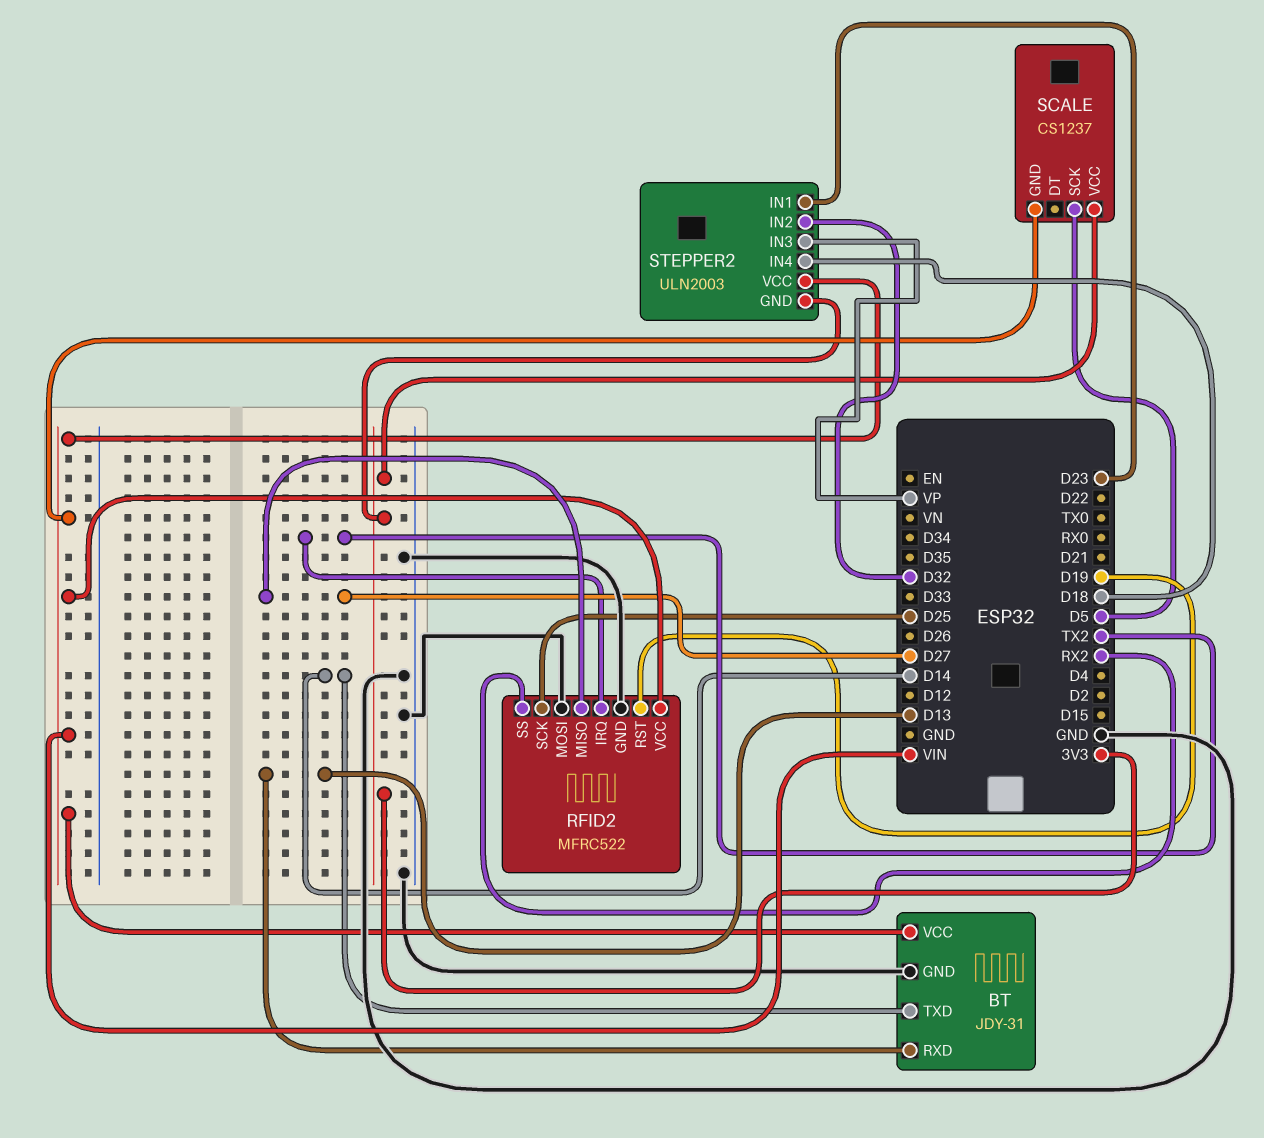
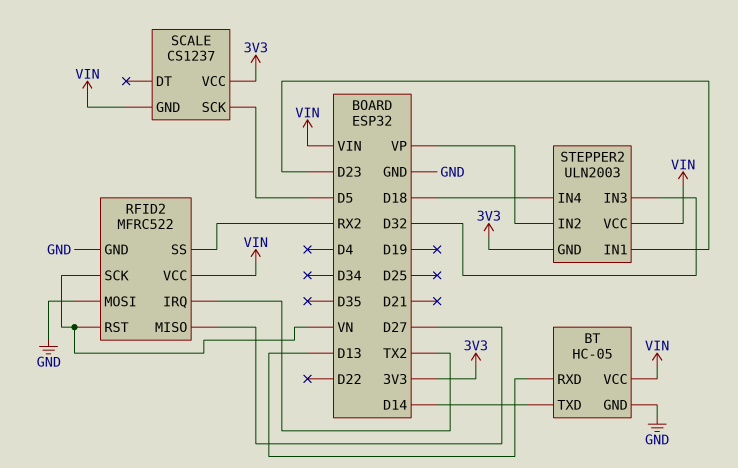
BT: JDY-31 -> HC-05
RFID2 pin RST: D19 -> VN
RFID2 pin SCK: D25 -> VN
STEPPER2 pin IN2: D32 -> VP
STEPPER2 pin IN3: VP -> D32

